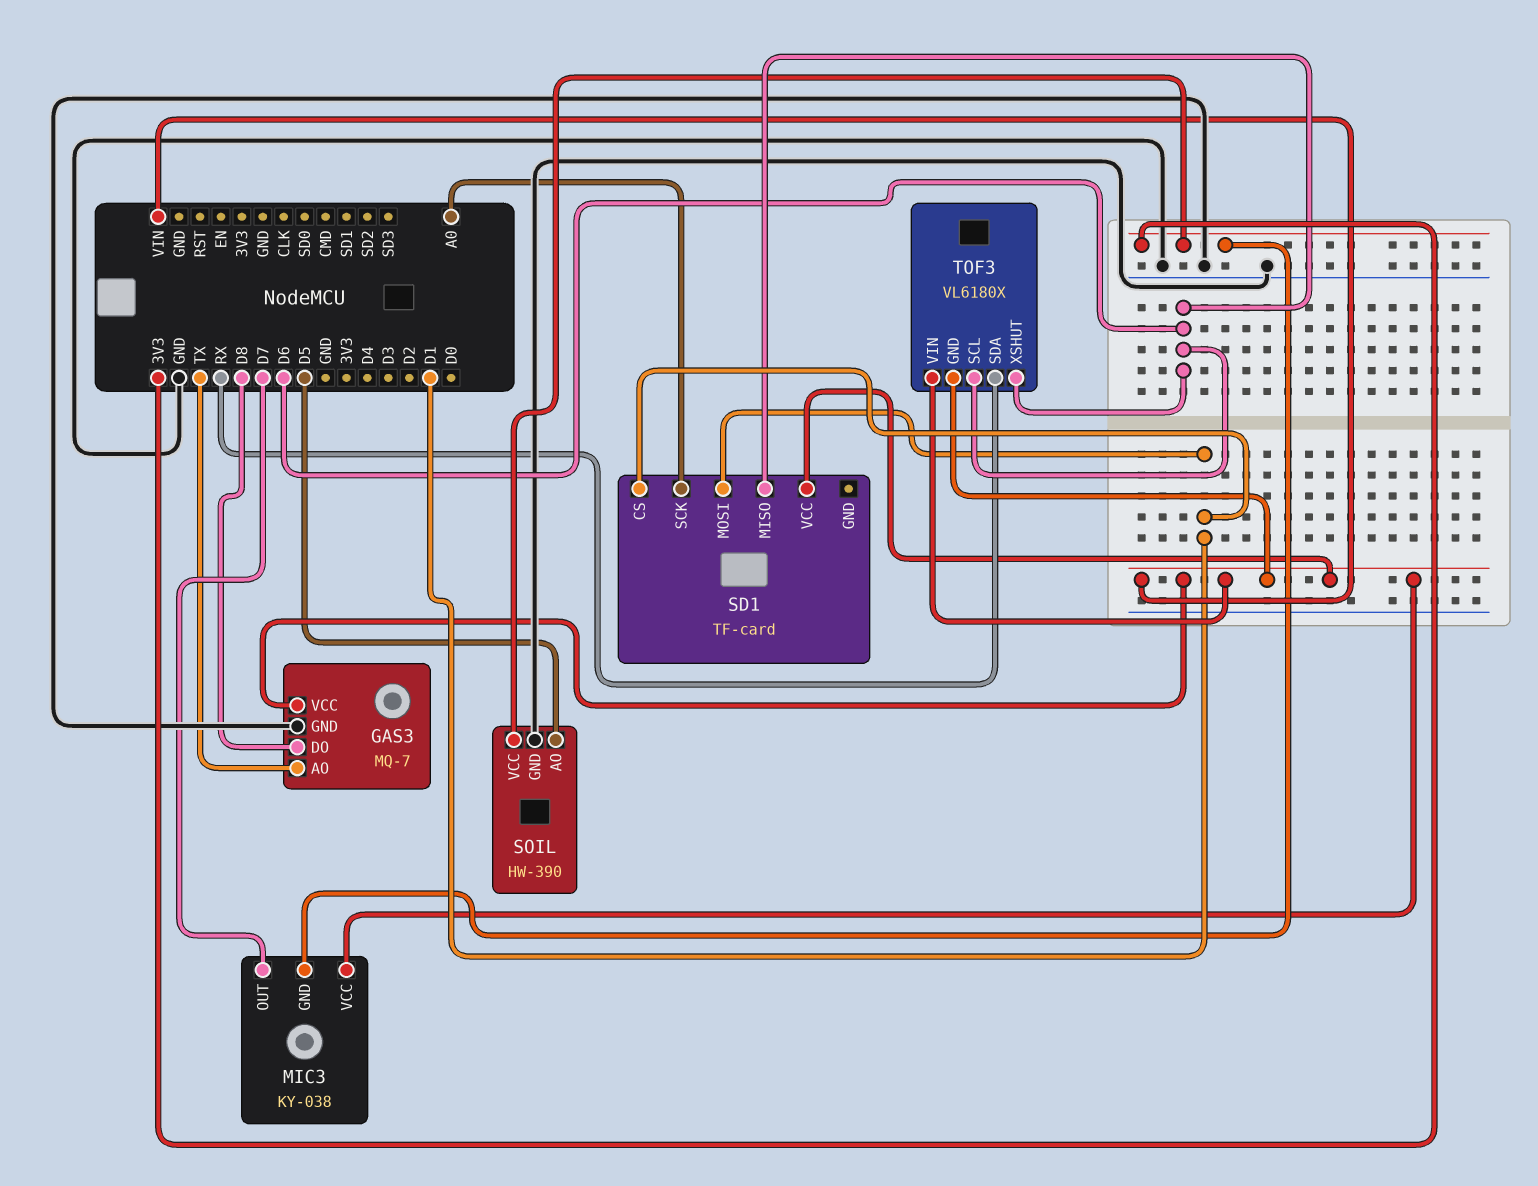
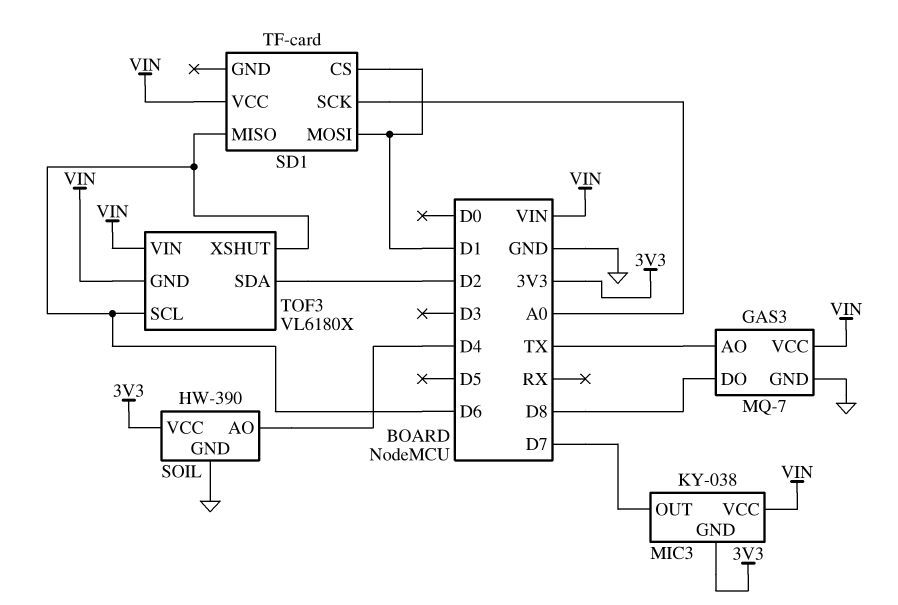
SOIL pin AO: D5 -> D4
TOF3 pin SDA: RX -> D2

